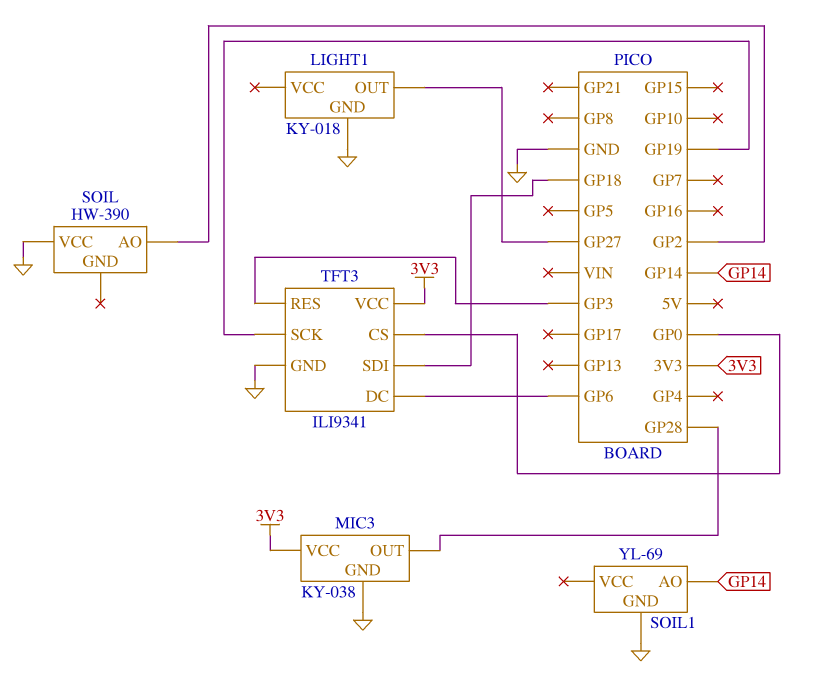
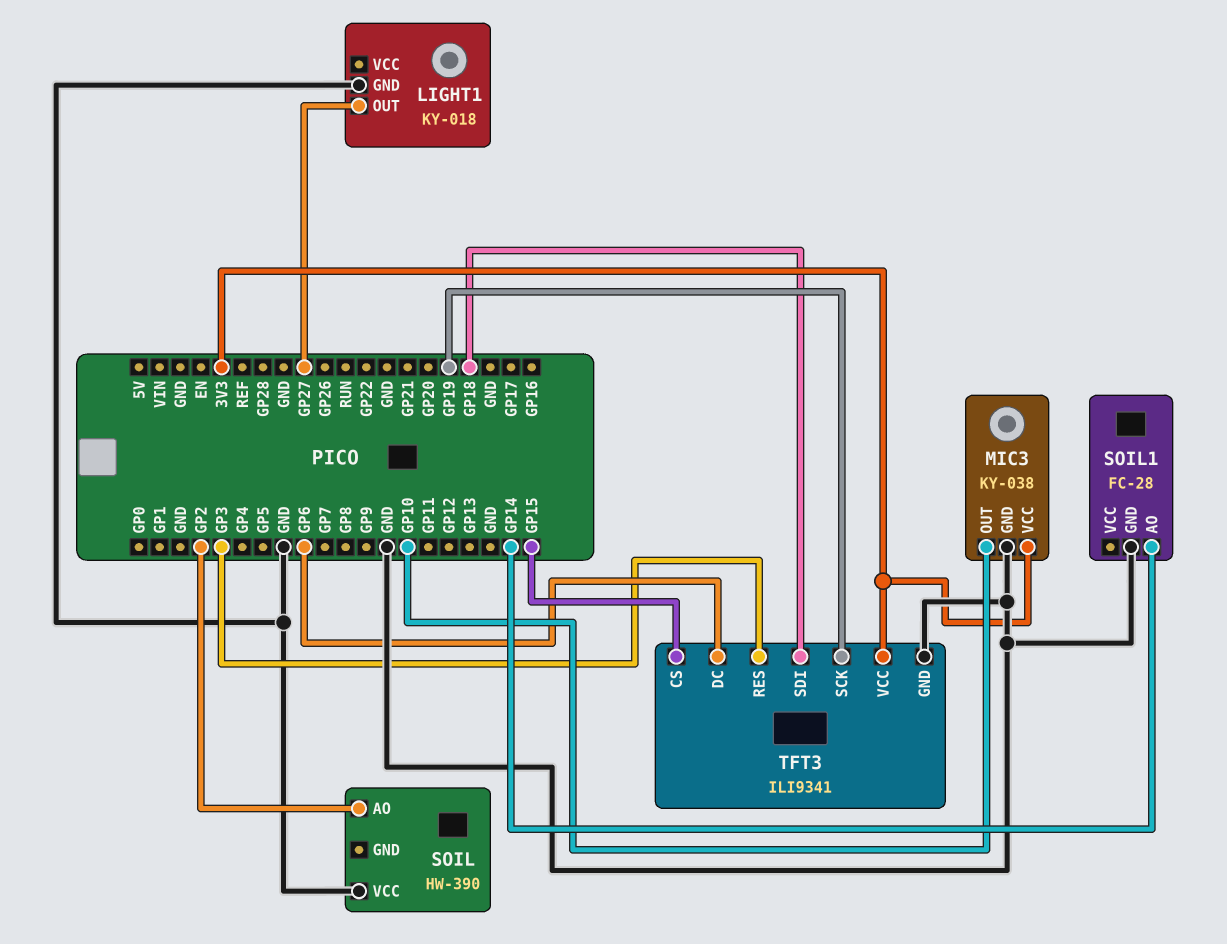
MIC3 pin OUT: GP28 -> GP10
SOIL1: YL-69 -> FC-28
TFT3 pin CS: GP0 -> GP15

